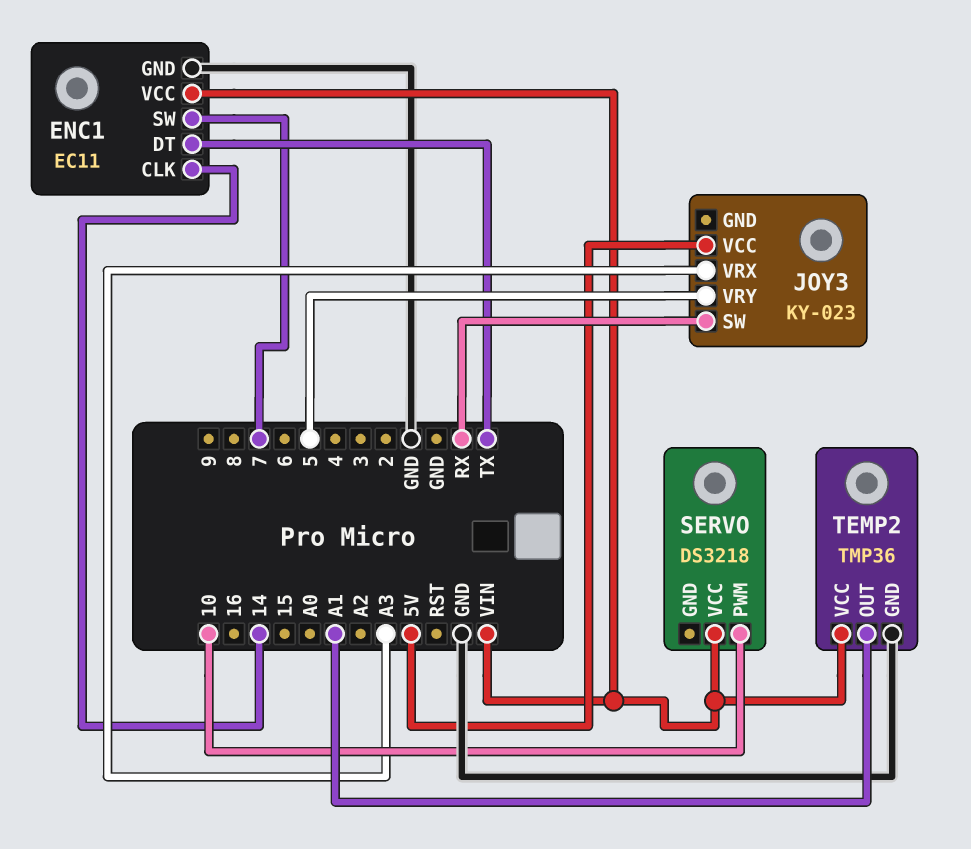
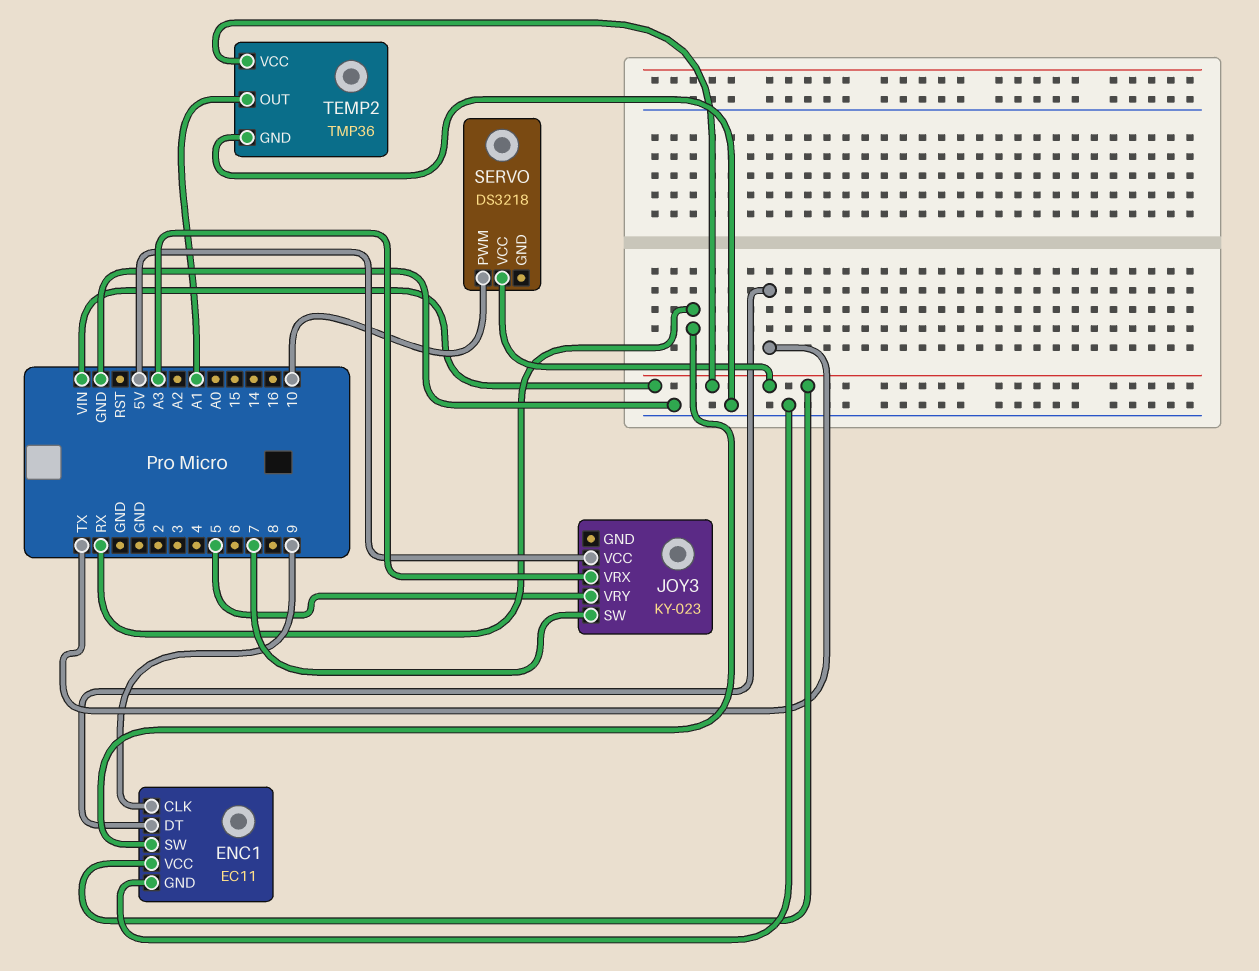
ENC1 pin CLK: 14 -> 9
ENC1 pin SW: 7 -> RX
JOY3 pin SW: RX -> 7

